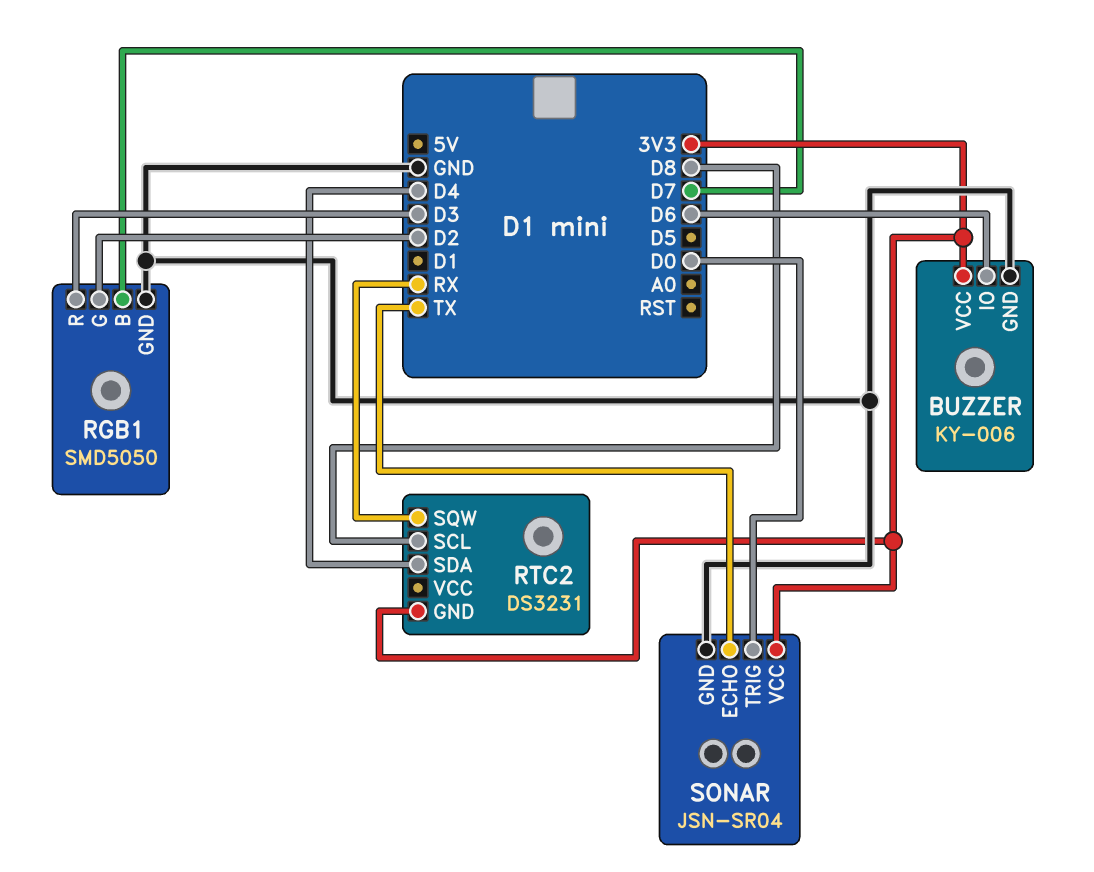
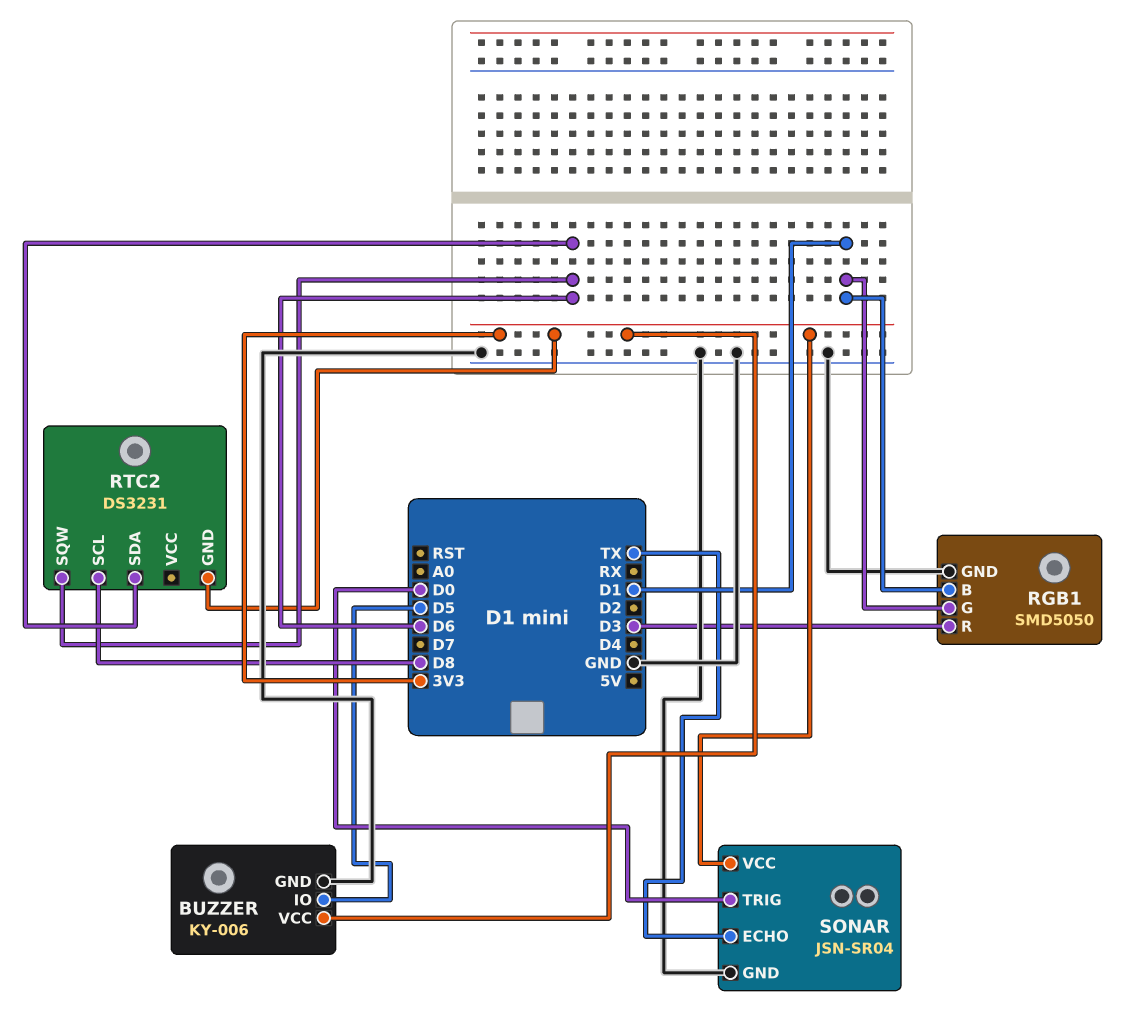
BUZZER pin IO: D6 -> D5
RGB1 pin B: D7 -> D1
RGB1 pin G: D2 -> D1
RTC2 pin SDA: D4 -> D6
RTC2 pin SQW: RX -> D6

